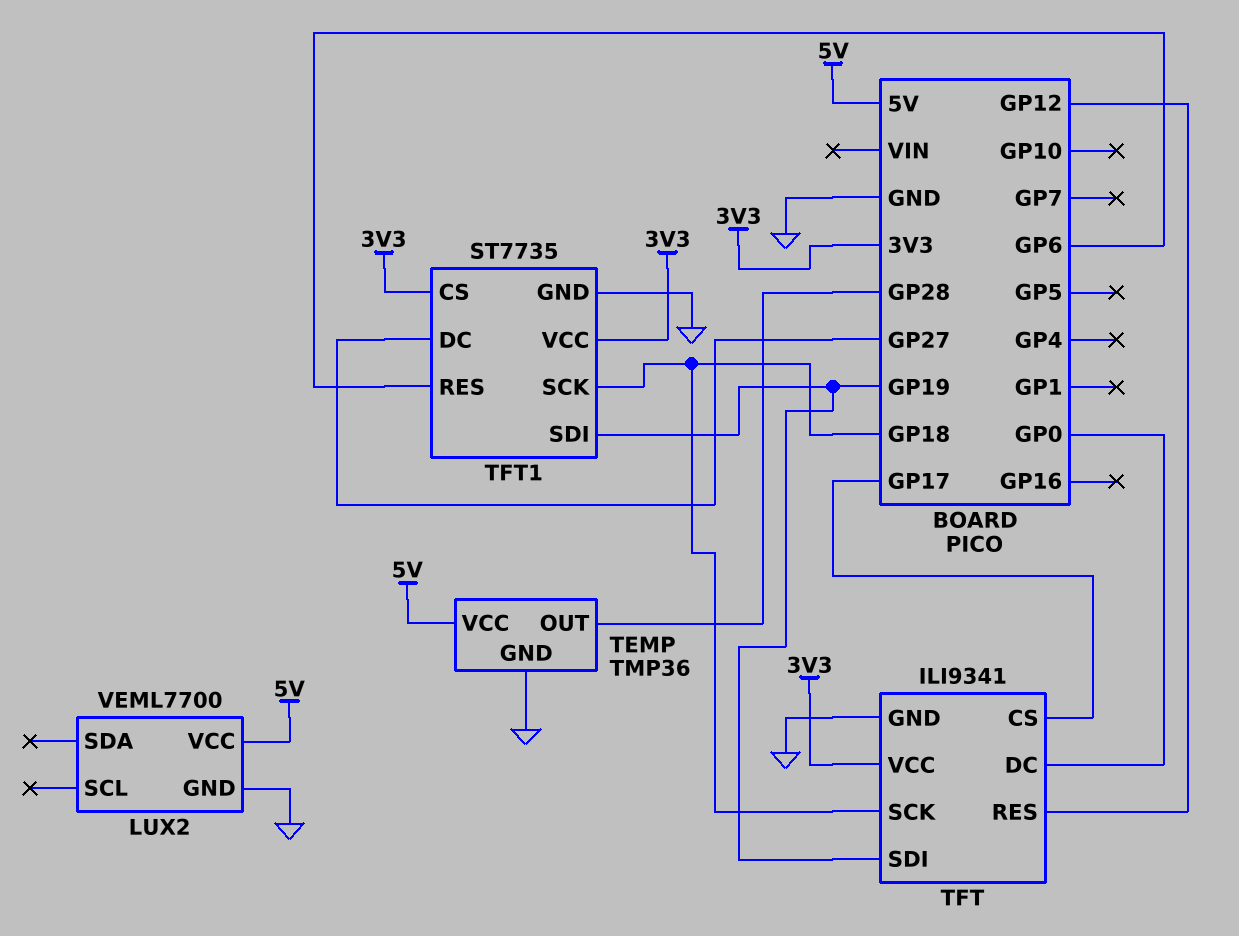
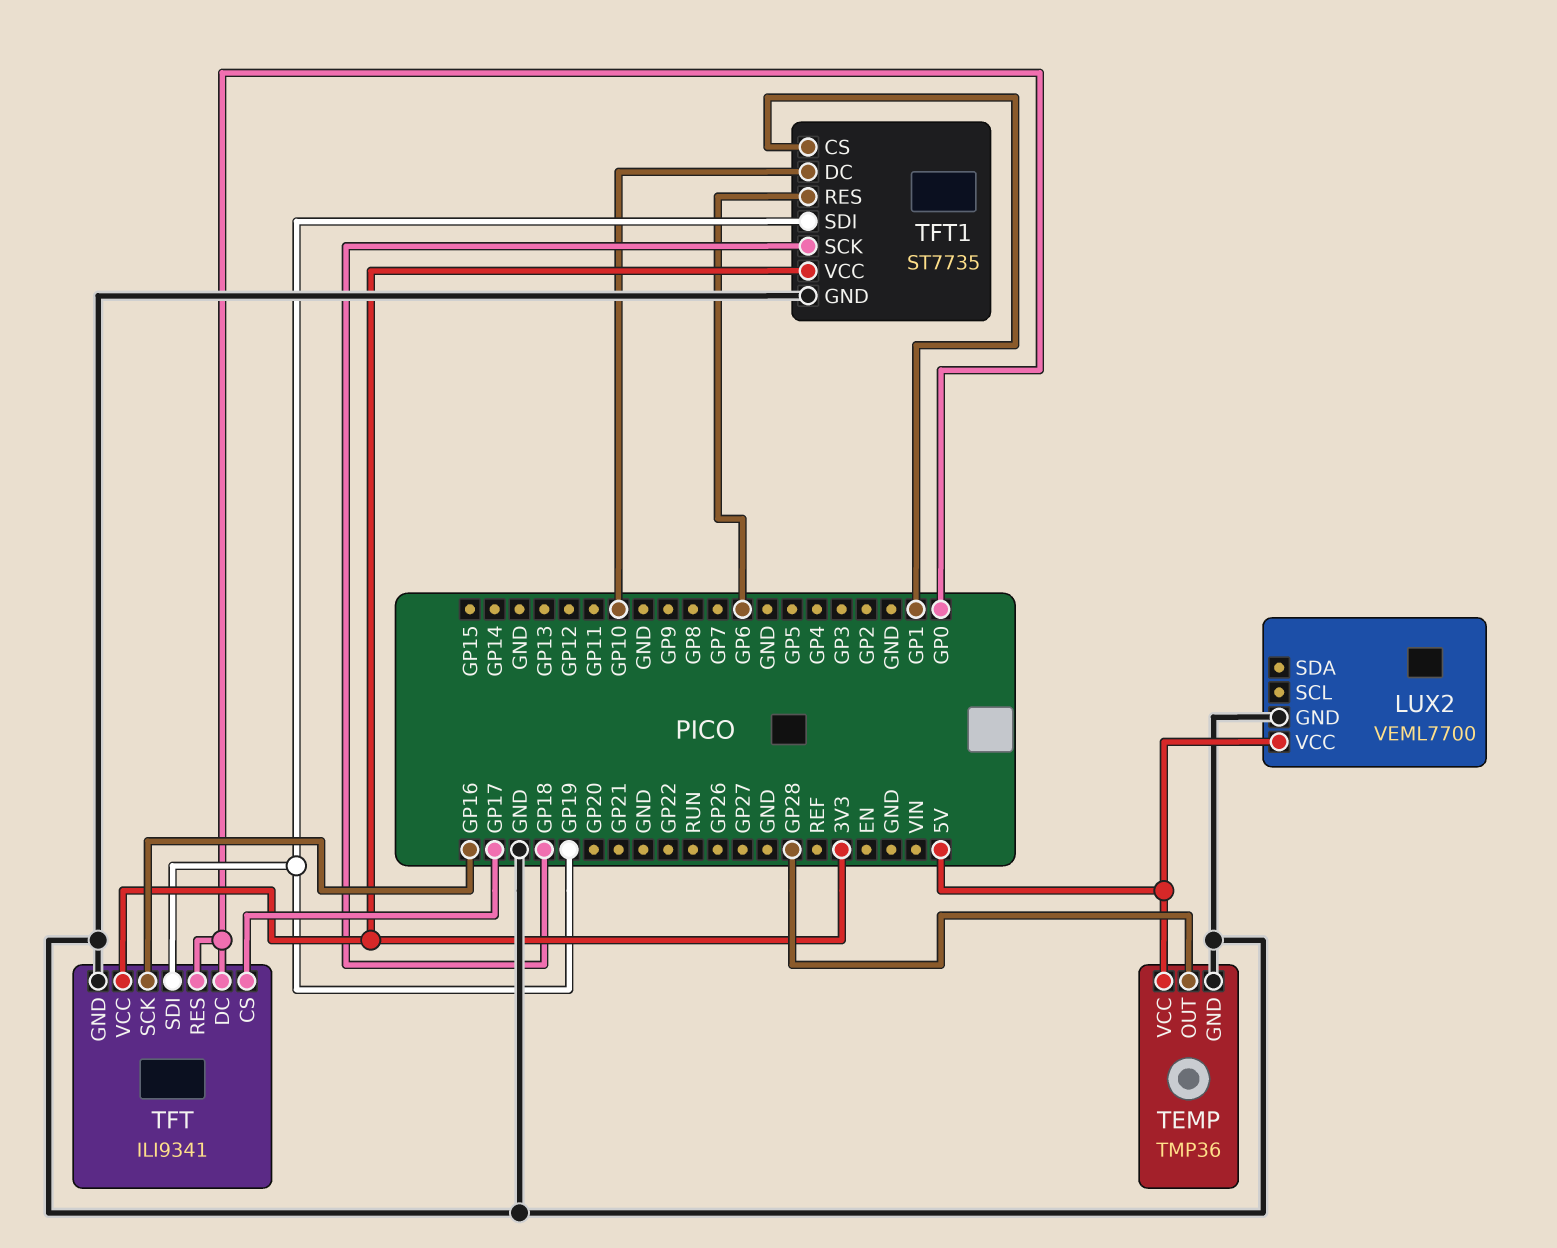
TFT pin RES: GP12 -> GP0
TFT pin SCK: GP18 -> GP16
TFT1 pin CS: 3V3 -> GP1
TFT1 pin DC: GP27 -> GP10

